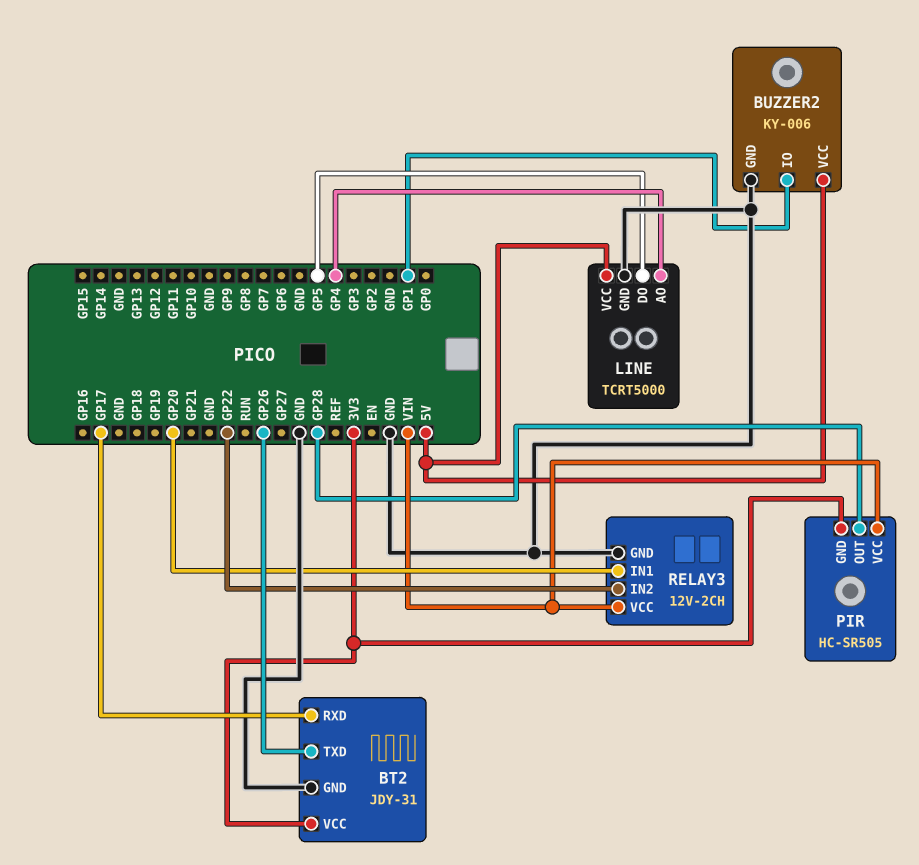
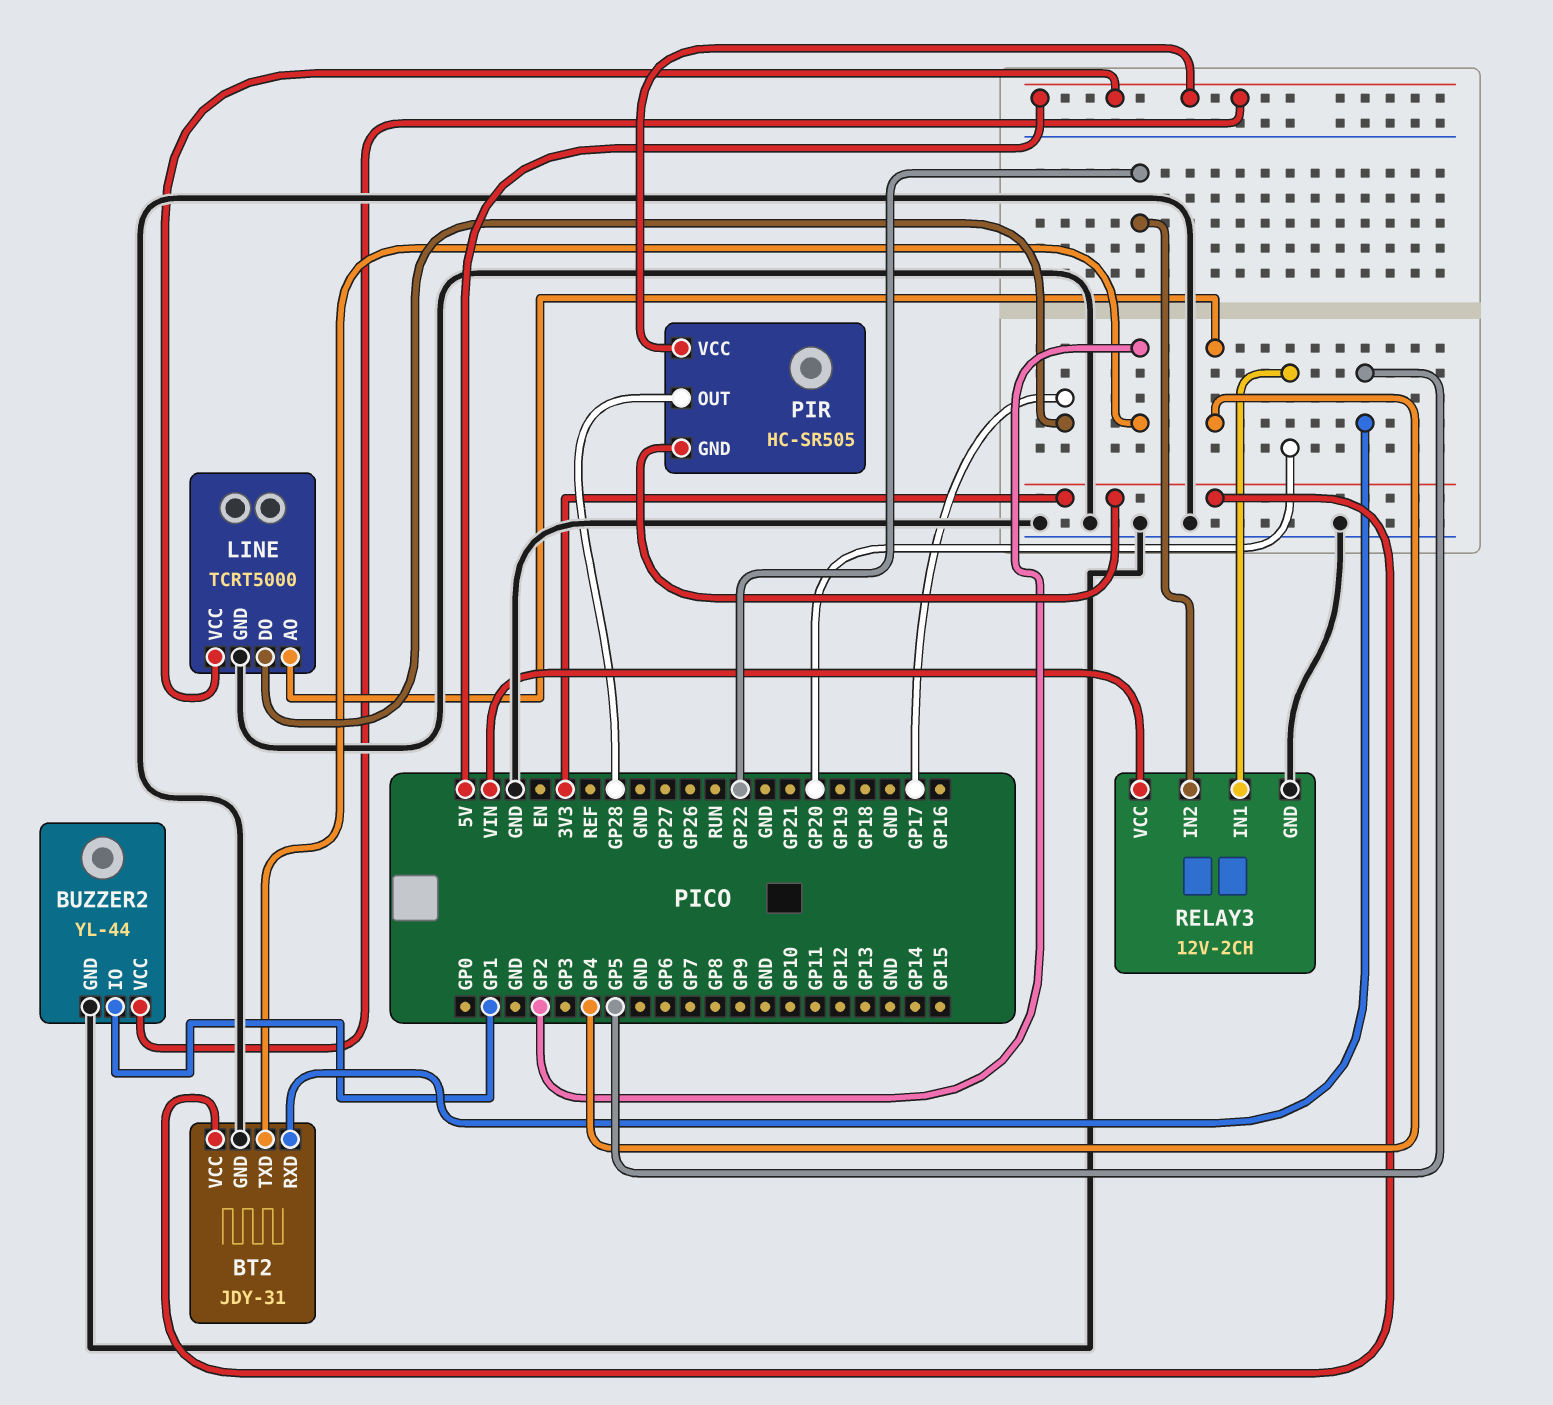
BT2 pin RXD: GP17 -> GP5
BT2 pin TXD: GP26 -> GP2
BUZZER2: KY-006 -> YL-44
LINE pin DO: GP5 -> GP17
PIR pin VCC: VIN -> 5V

